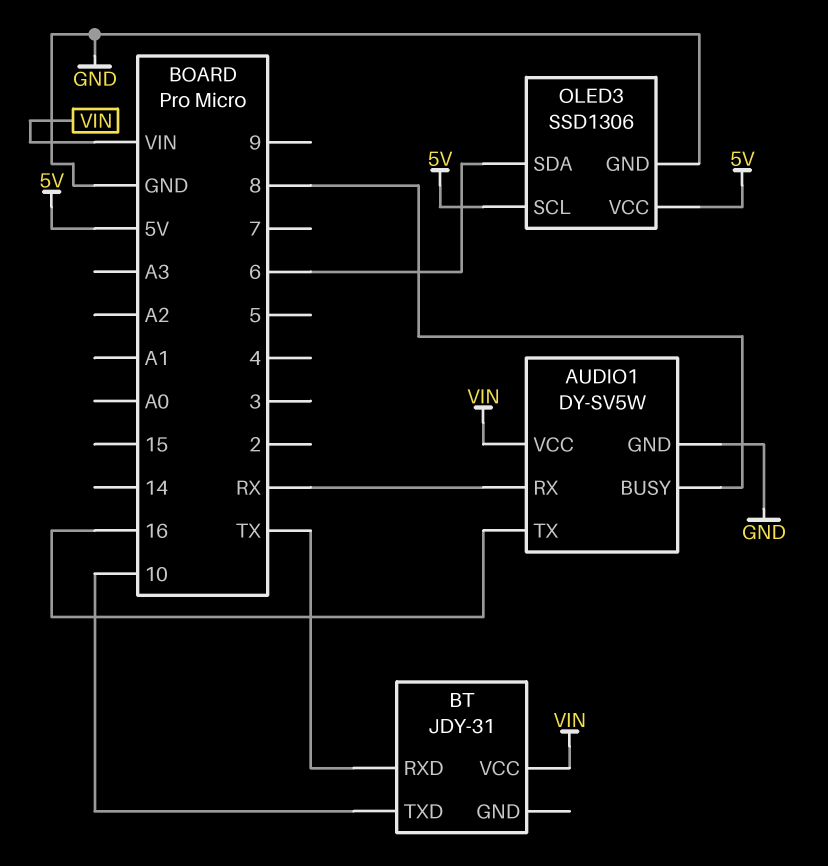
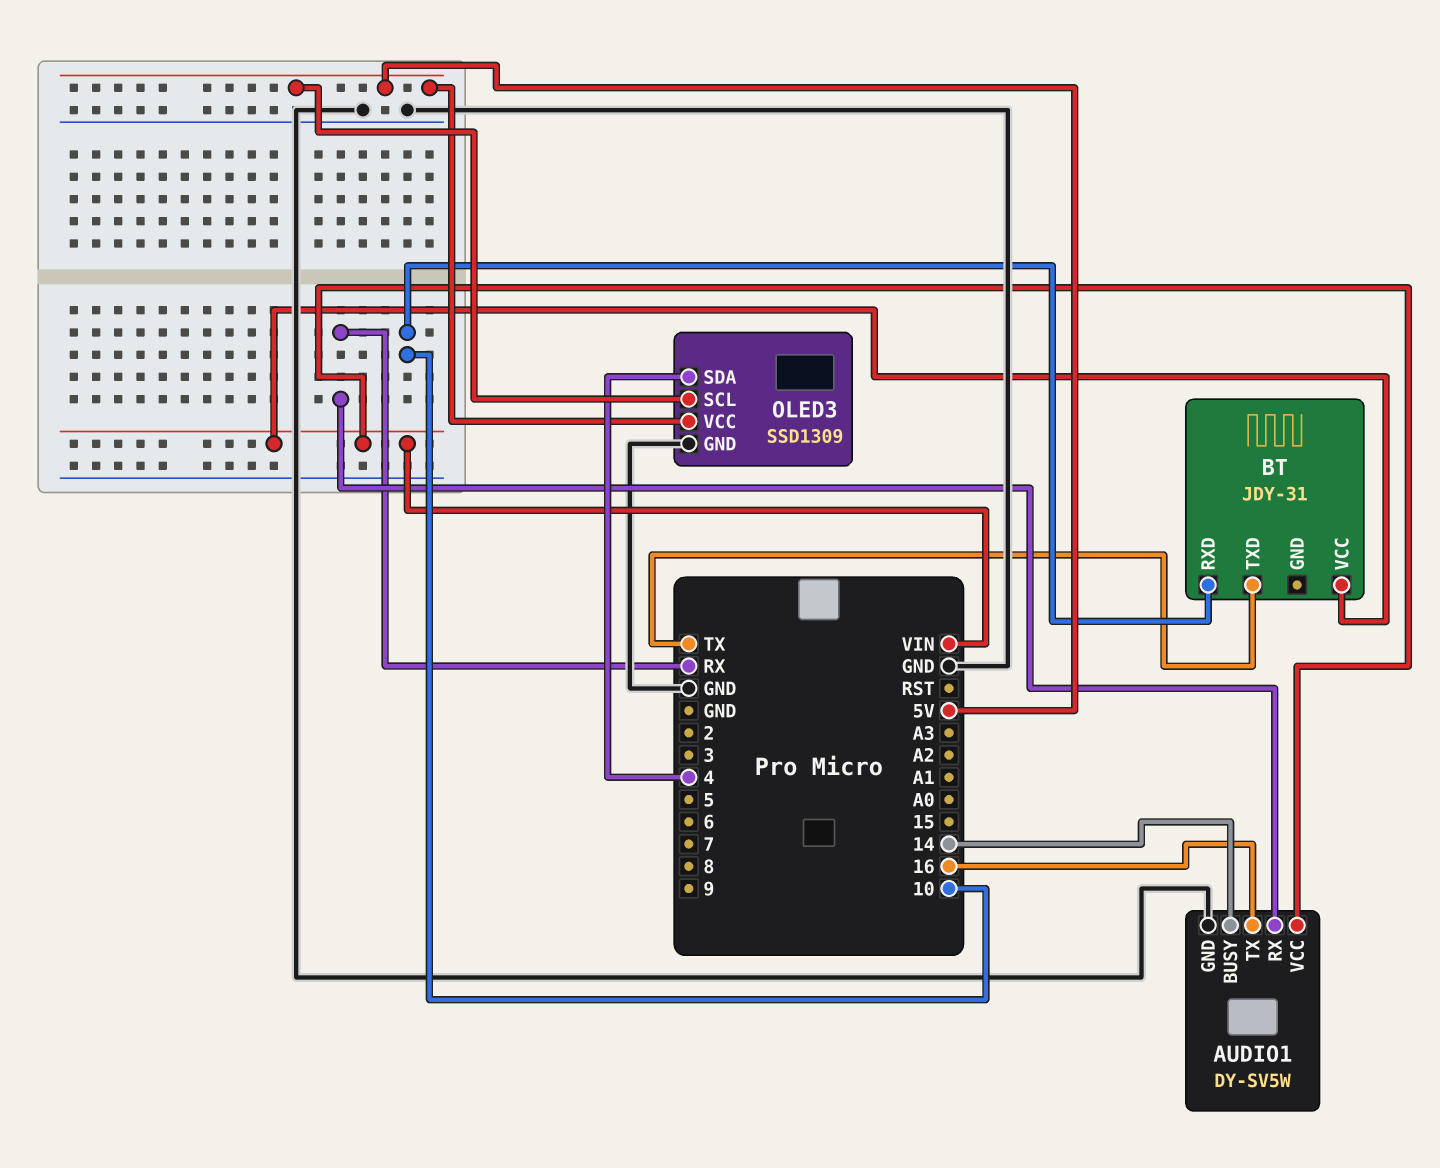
AUDIO1 pin BUSY: 8 -> 14
BT pin RXD: TX -> 10
BT pin TXD: 10 -> TX
OLED3: SSD1306 -> SSD1309
OLED3 pin SDA: 6 -> 4

